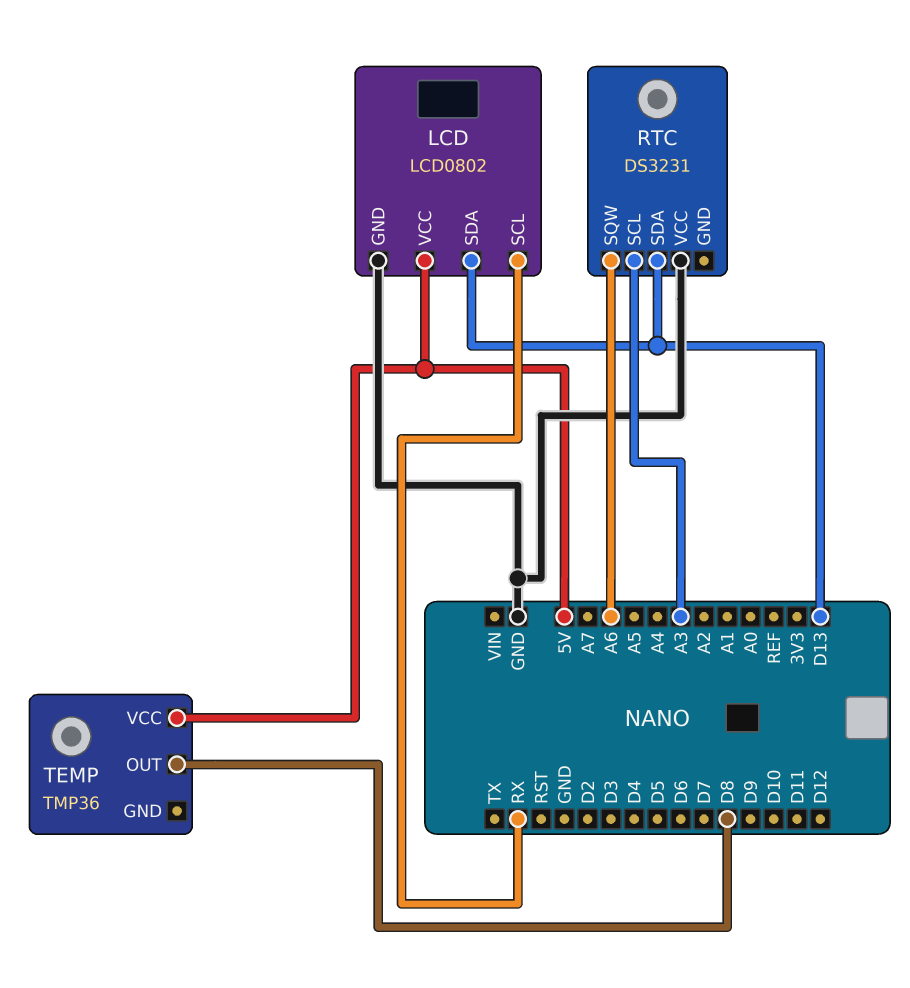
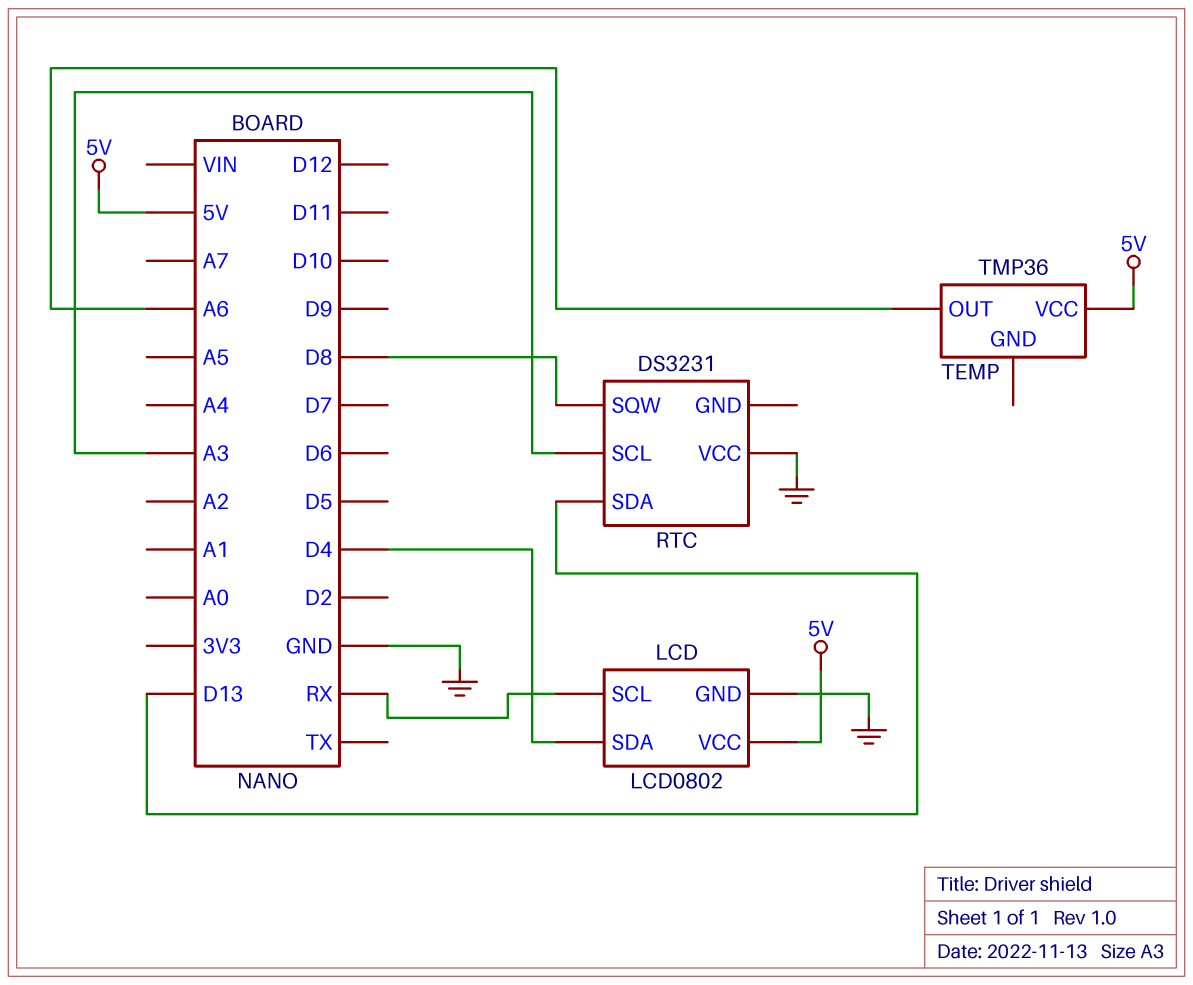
LCD pin SDA: D13 -> D4
RTC pin SQW: A6 -> D8
TEMP pin OUT: D8 -> A6

